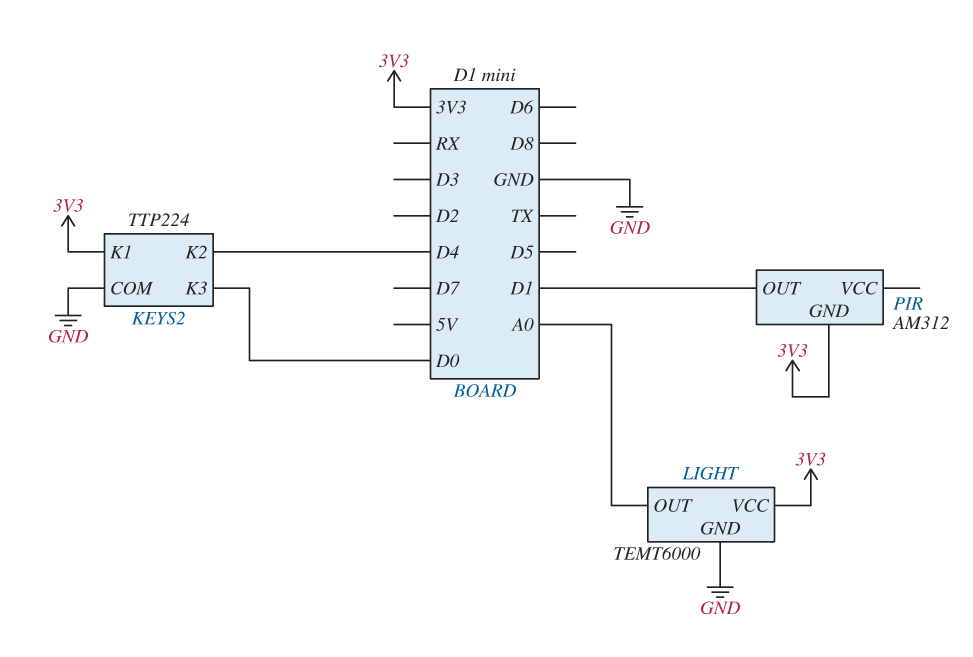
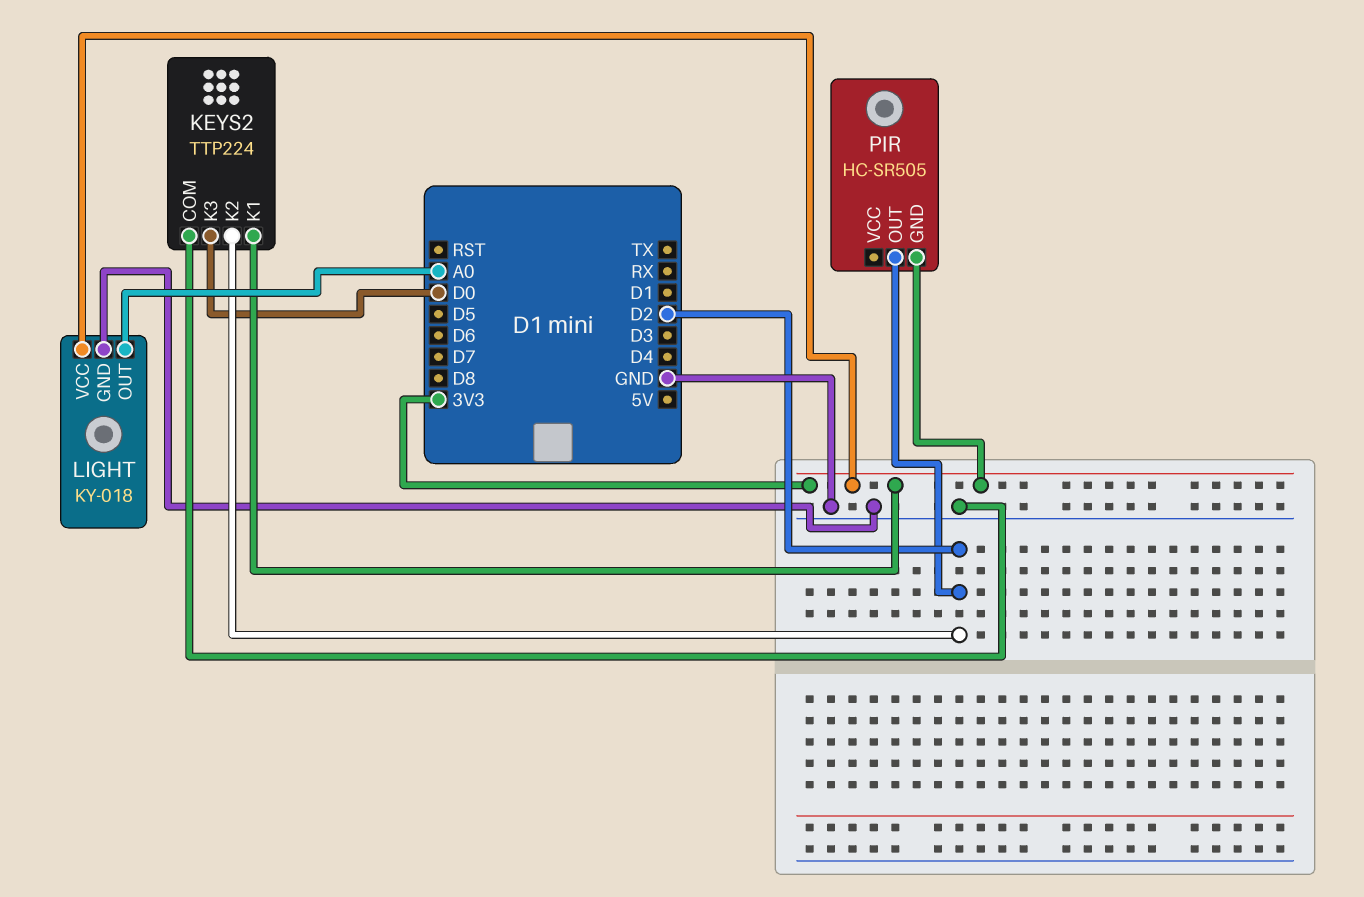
KEYS2 pin K2: D4 -> D2
LIGHT: TEMT6000 -> KY-018
PIR: AM312 -> HC-SR505
PIR pin OUT: D1 -> D2

